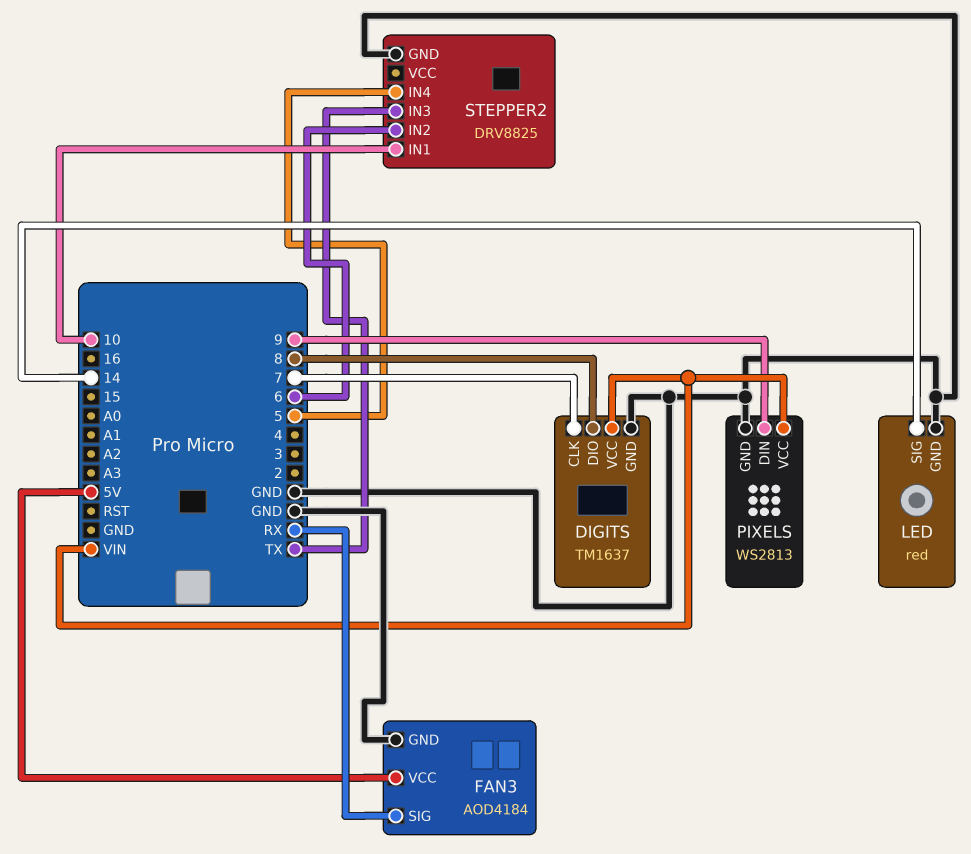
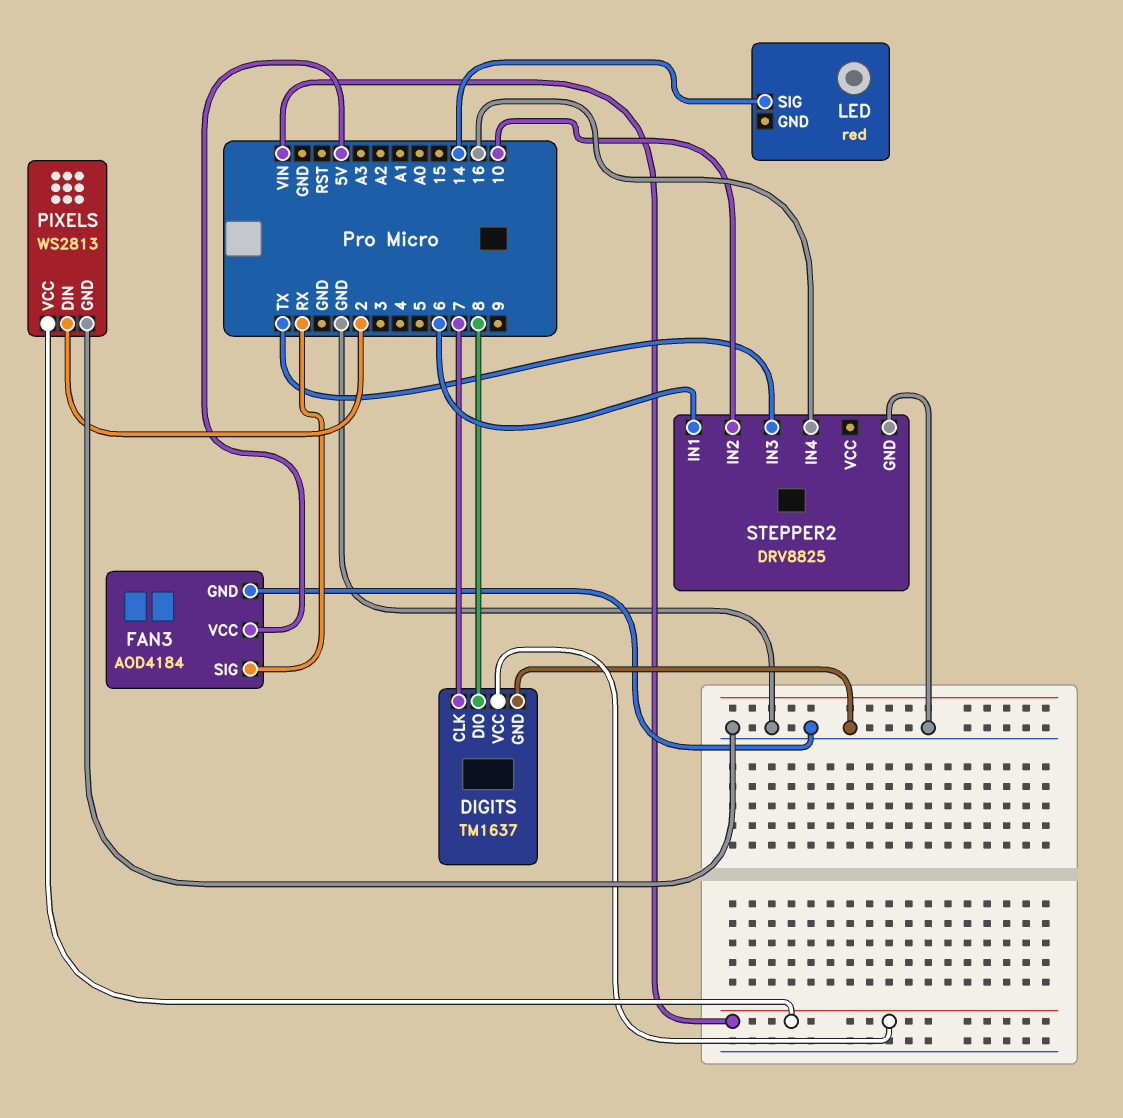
LED pin GND: GND -> none
PIXELS pin DIN: 9 -> 2
STEPPER2 pin IN1: 10 -> 6
STEPPER2 pin IN2: 6 -> 10
STEPPER2 pin IN4: 5 -> 16

